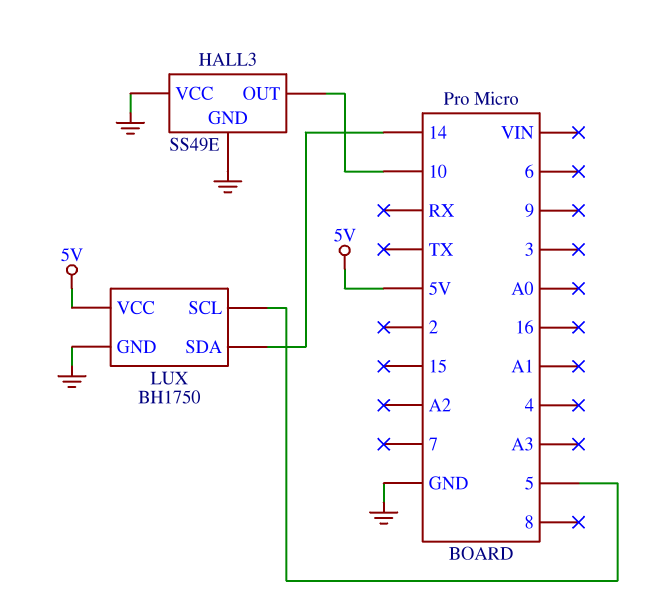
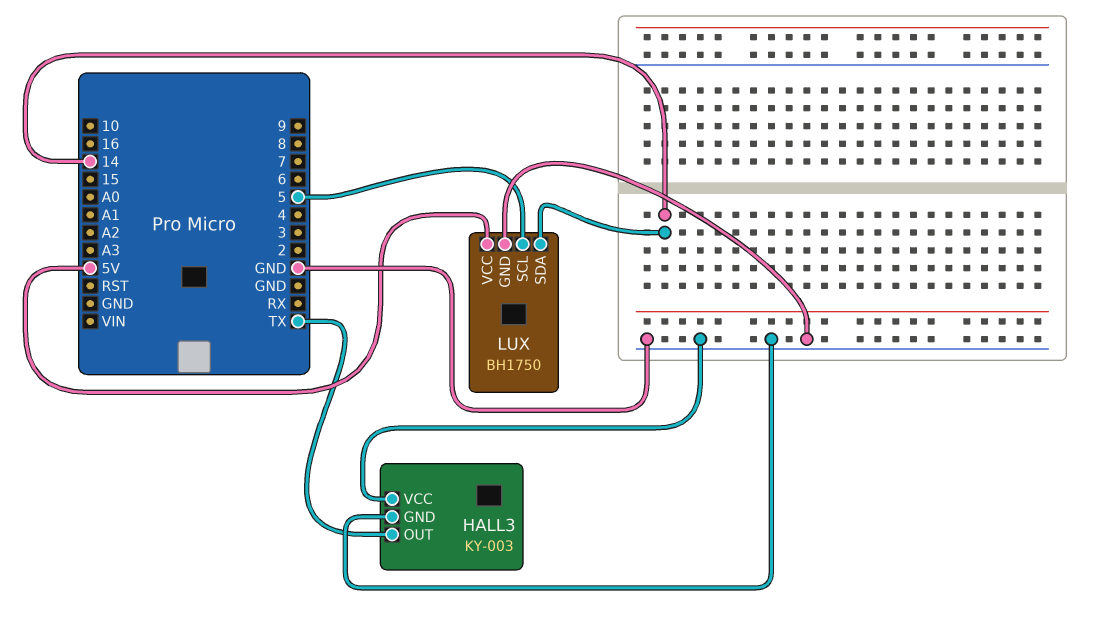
HALL3: SS49E -> KY-003
HALL3 pin OUT: 10 -> TX

